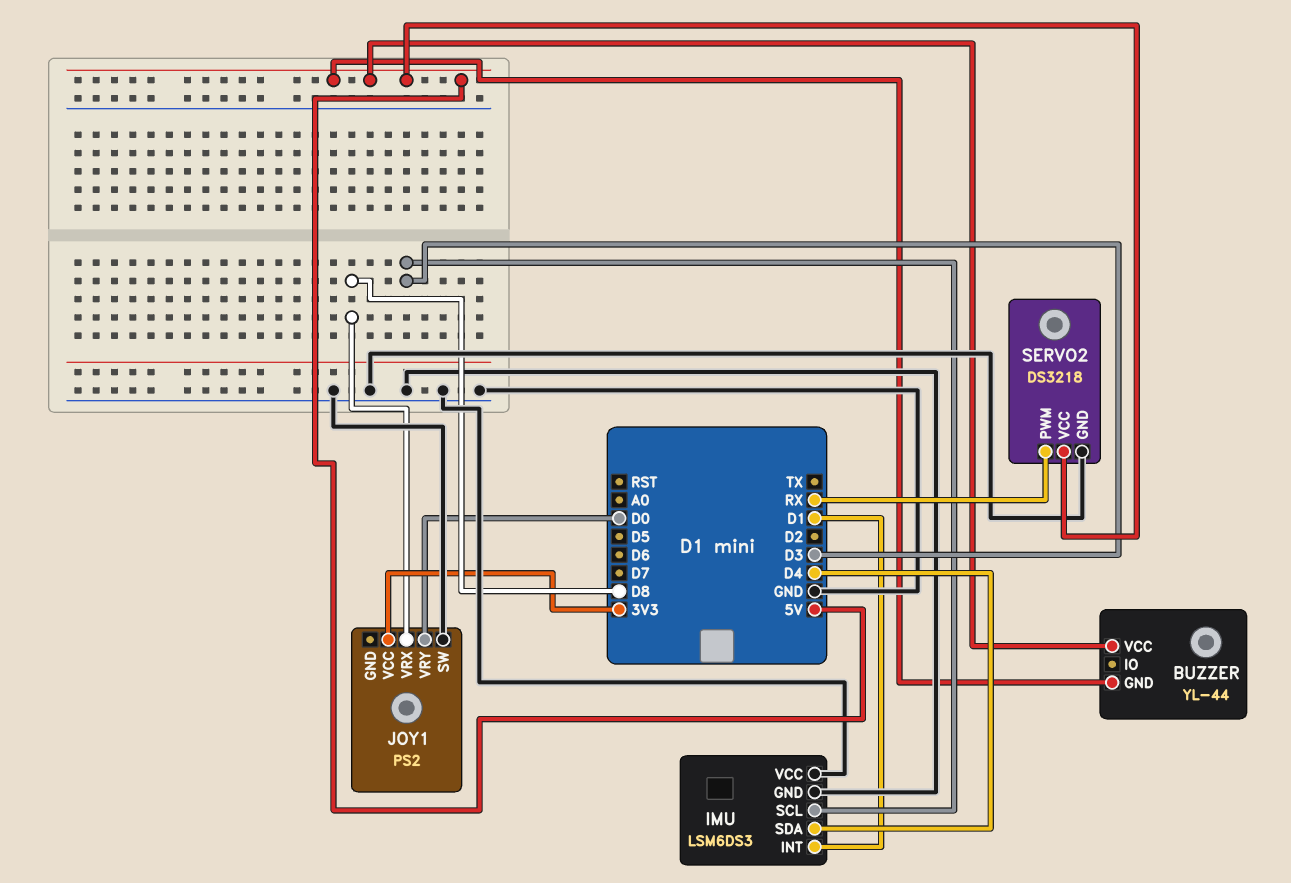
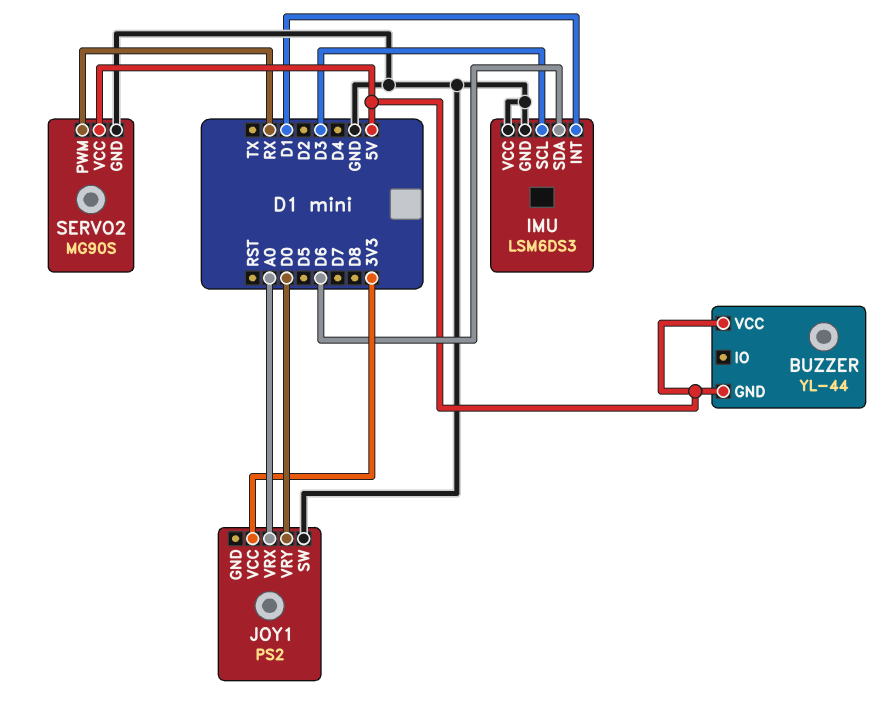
IMU pin SDA: D4 -> D6
JOY1 pin VRX: D8 -> A0
SERVO2: DS3218 -> MG90S

